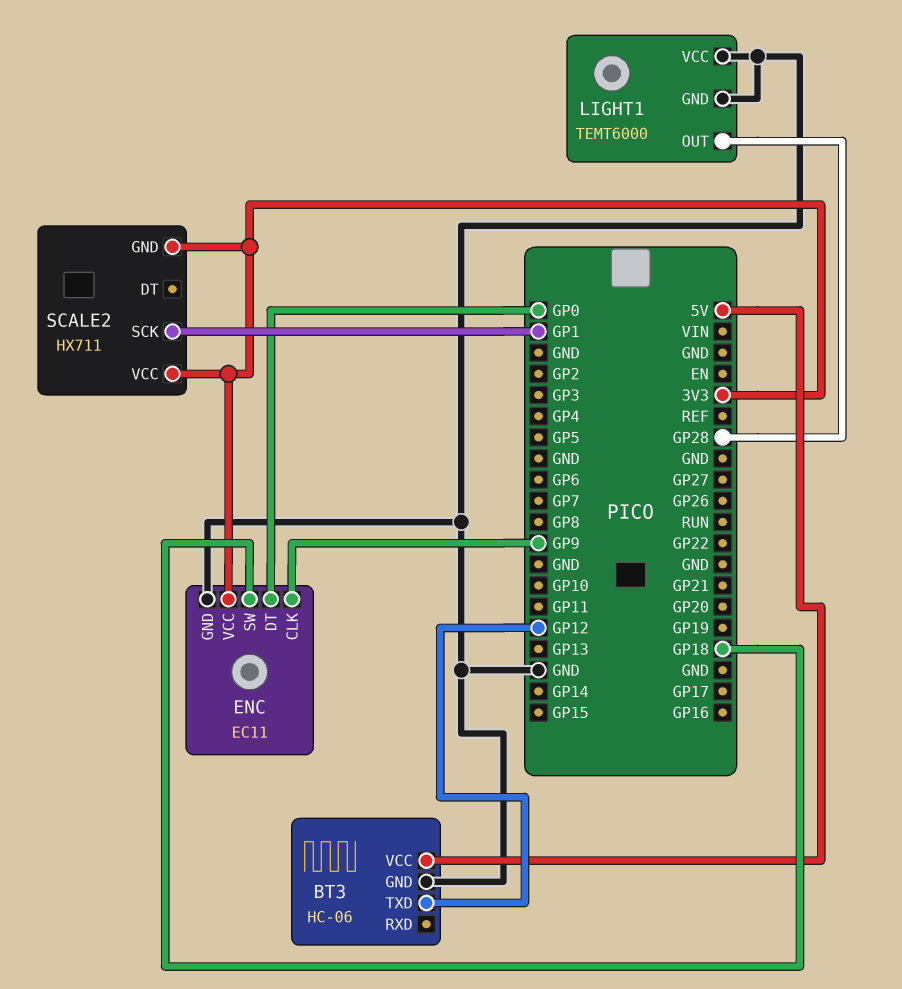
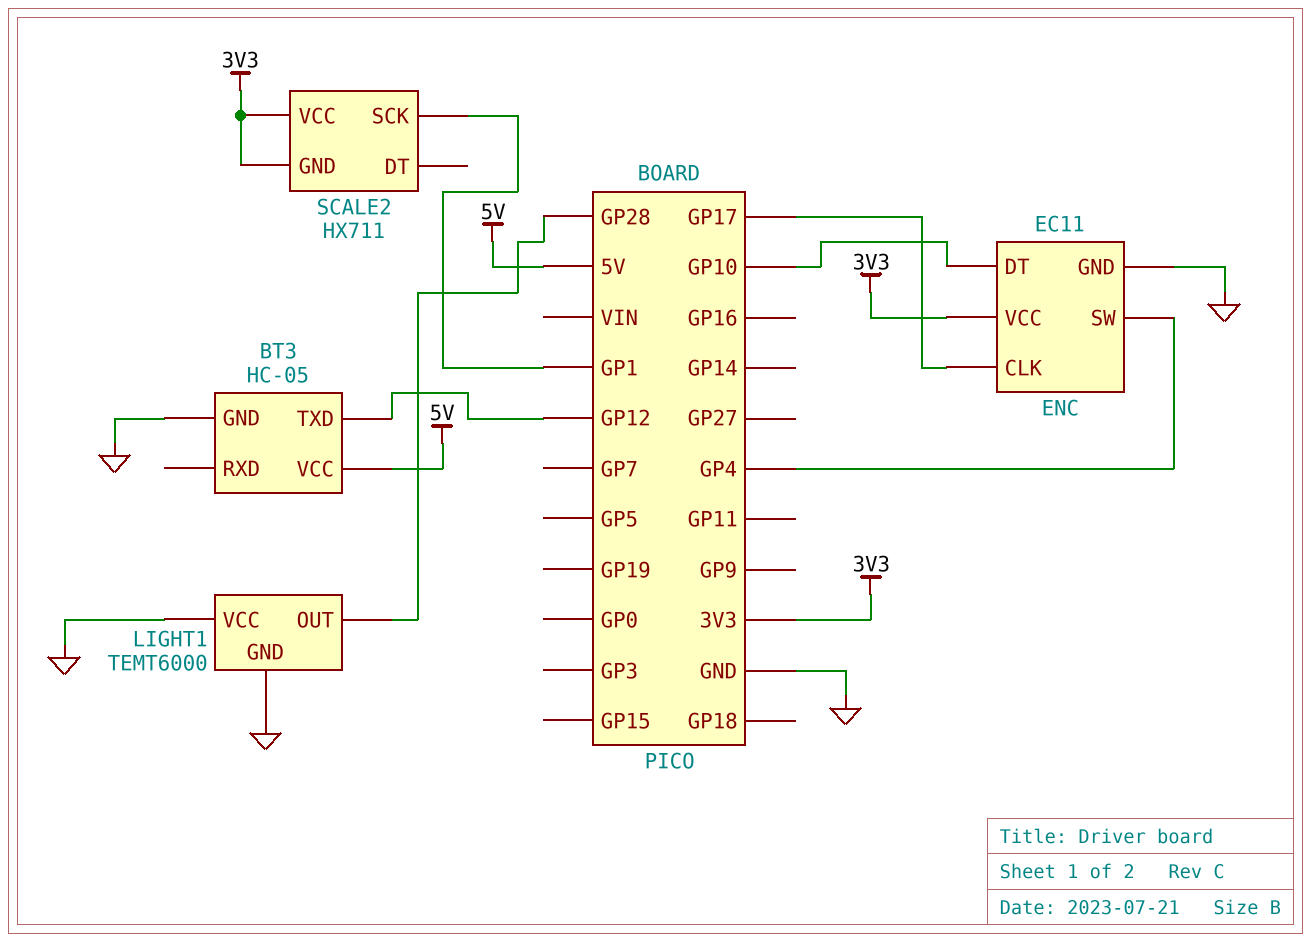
BT3: HC-06 -> HC-05
ENC pin CLK: GP9 -> GP17
ENC pin DT: GP0 -> GP10
ENC pin SW: GP18 -> GP4

